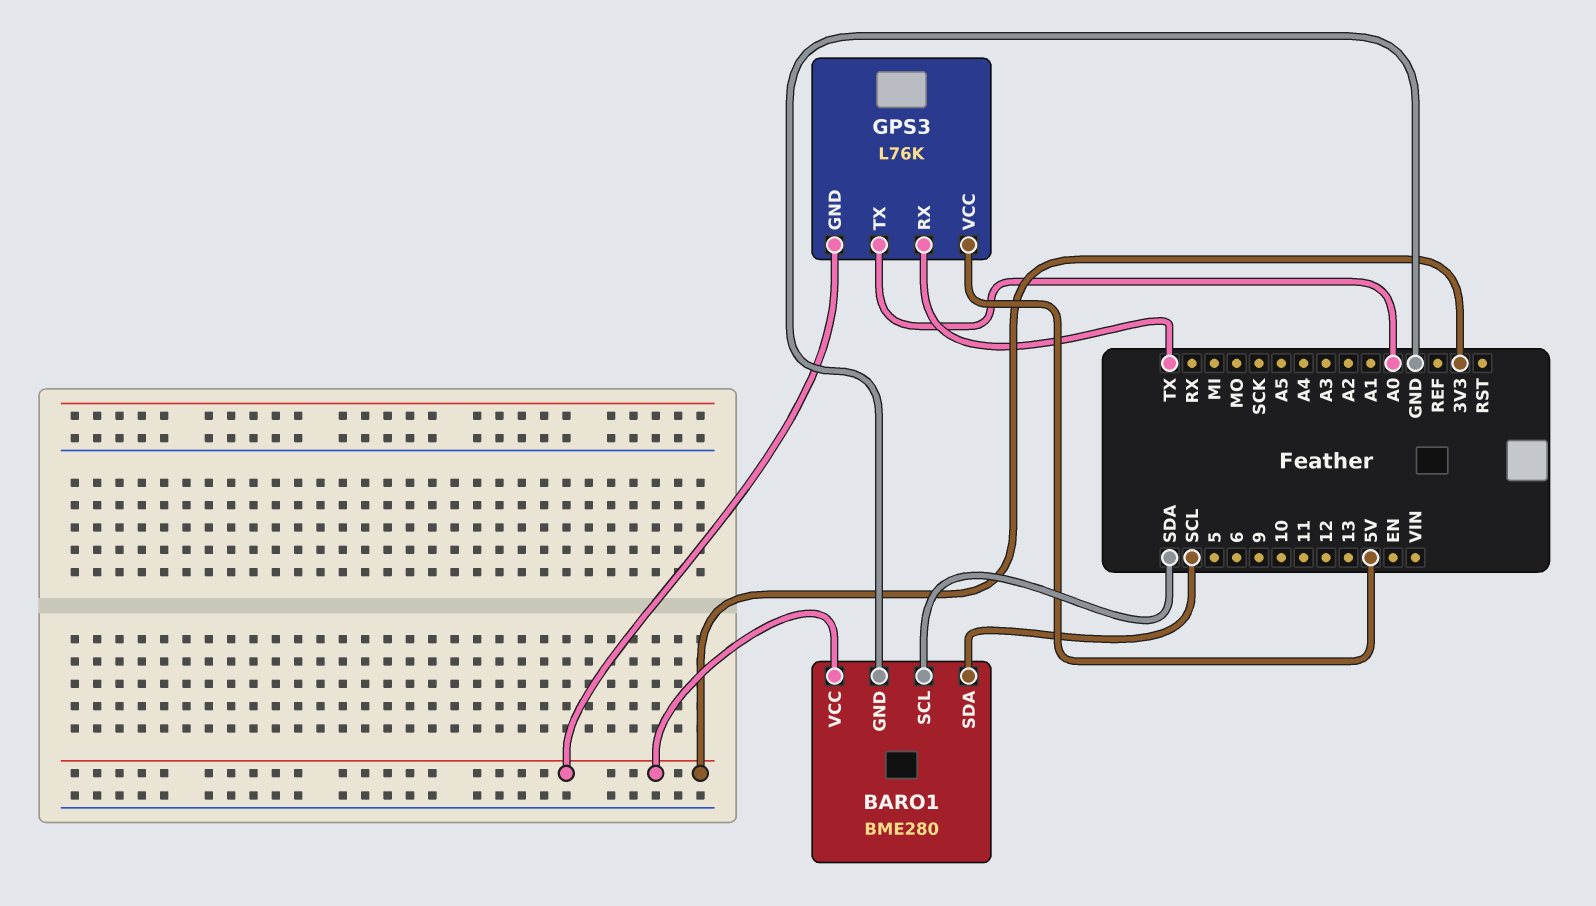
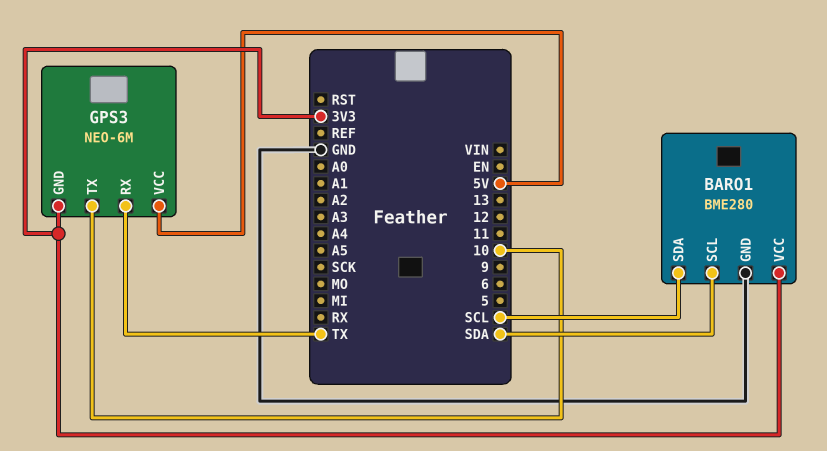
GPS3: L76K -> NEO-6M
GPS3 pin TX: A0 -> 10

